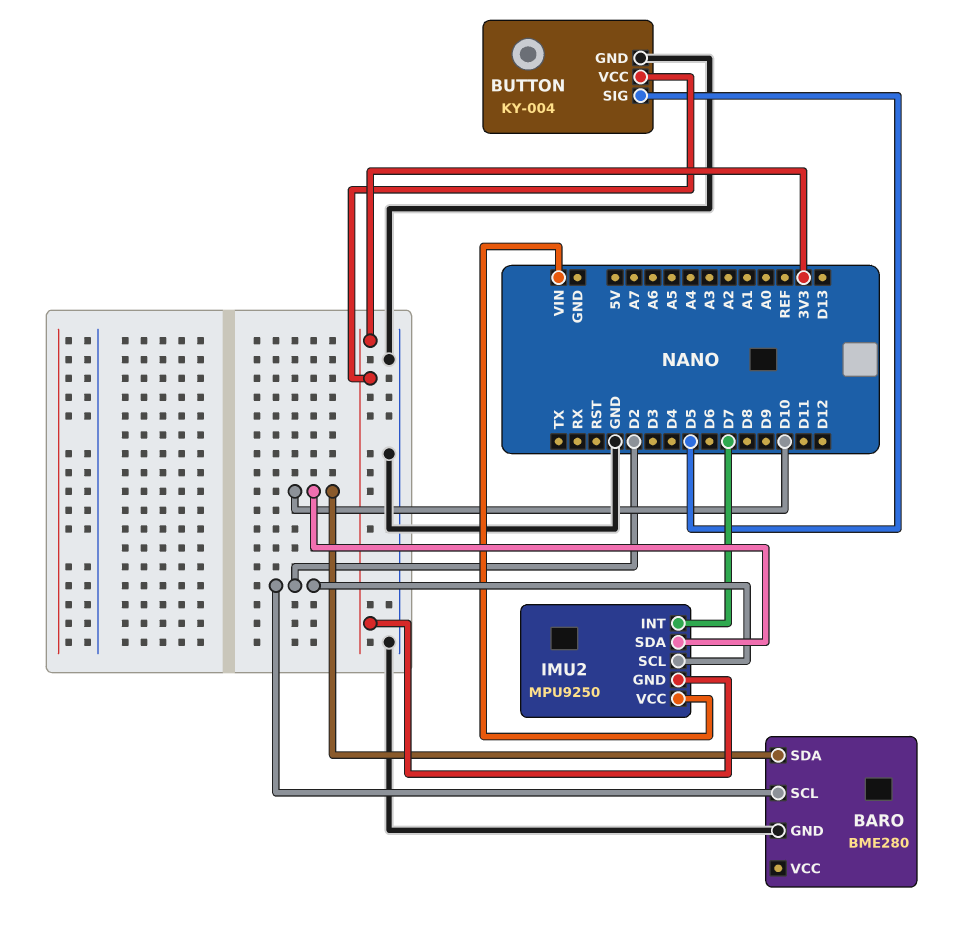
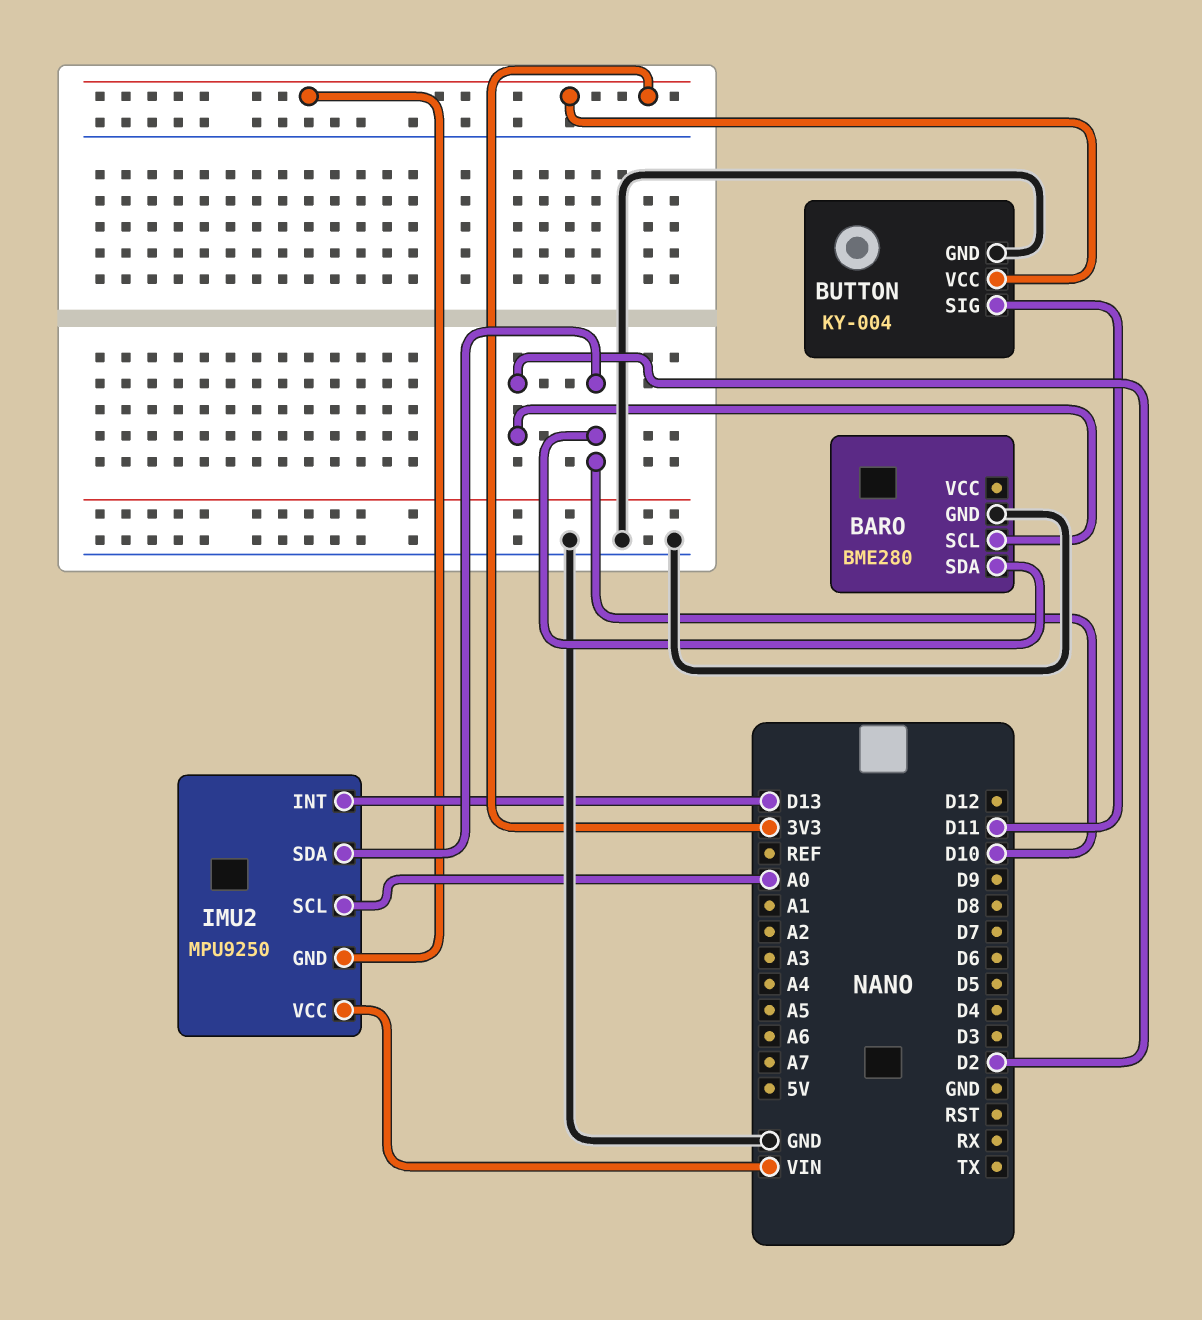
BUTTON pin SIG: D5 -> D11
IMU2 pin INT: D7 -> D13
IMU2 pin SCL: D2 -> A0

